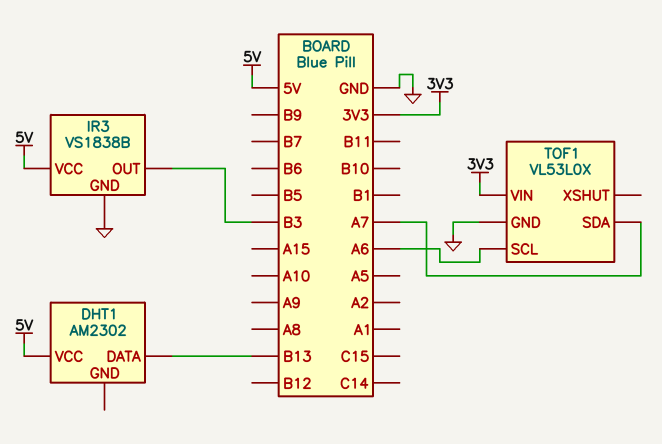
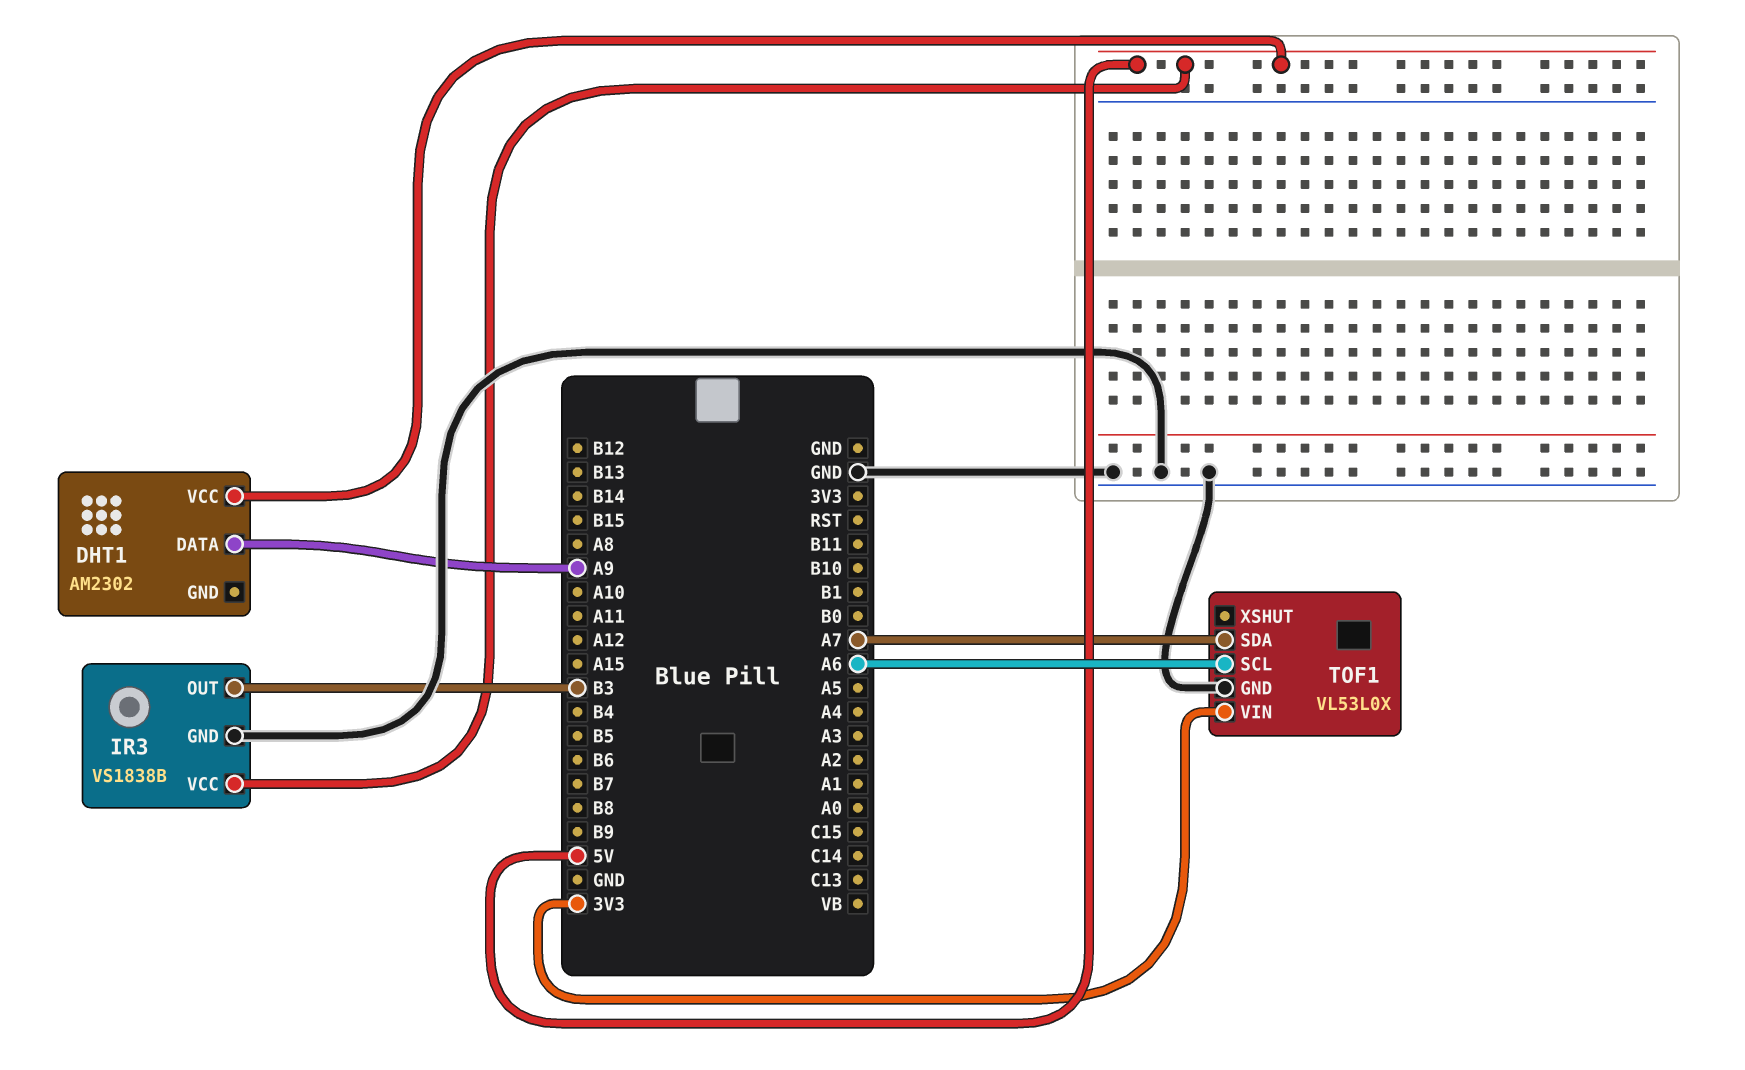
DHT1 pin DATA: B13 -> A9

